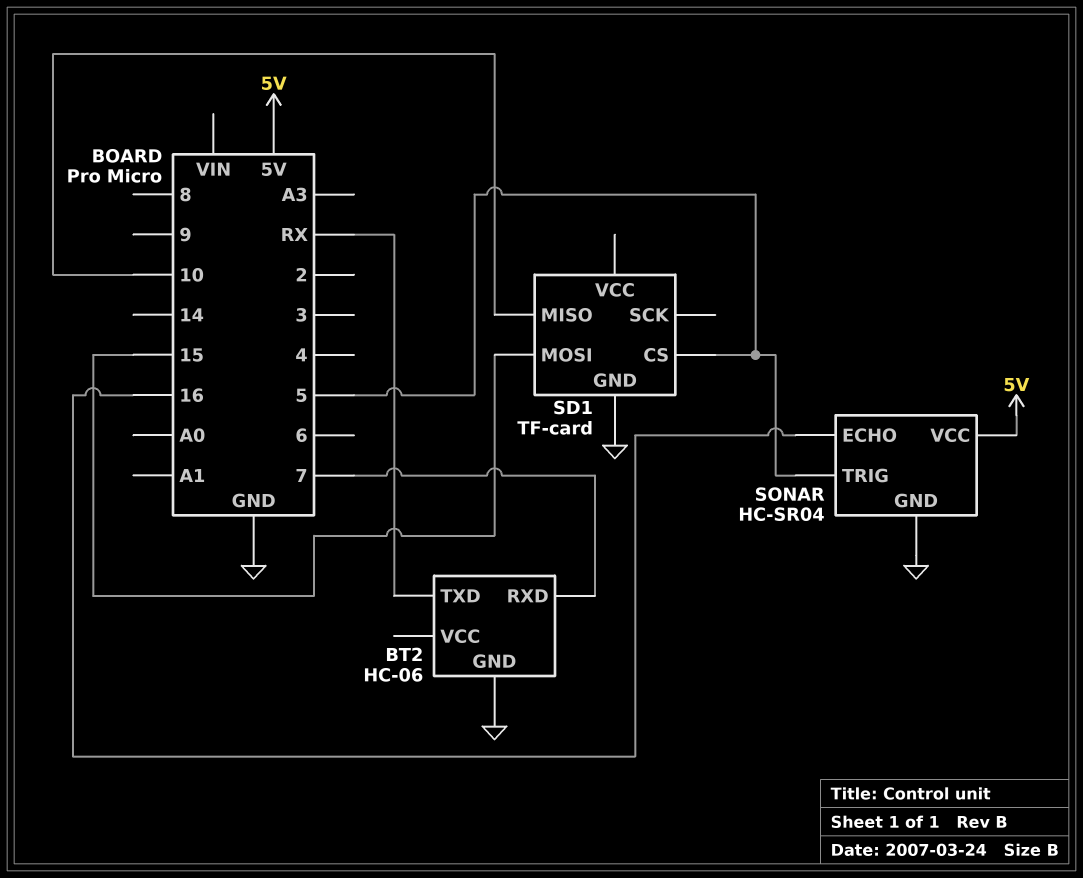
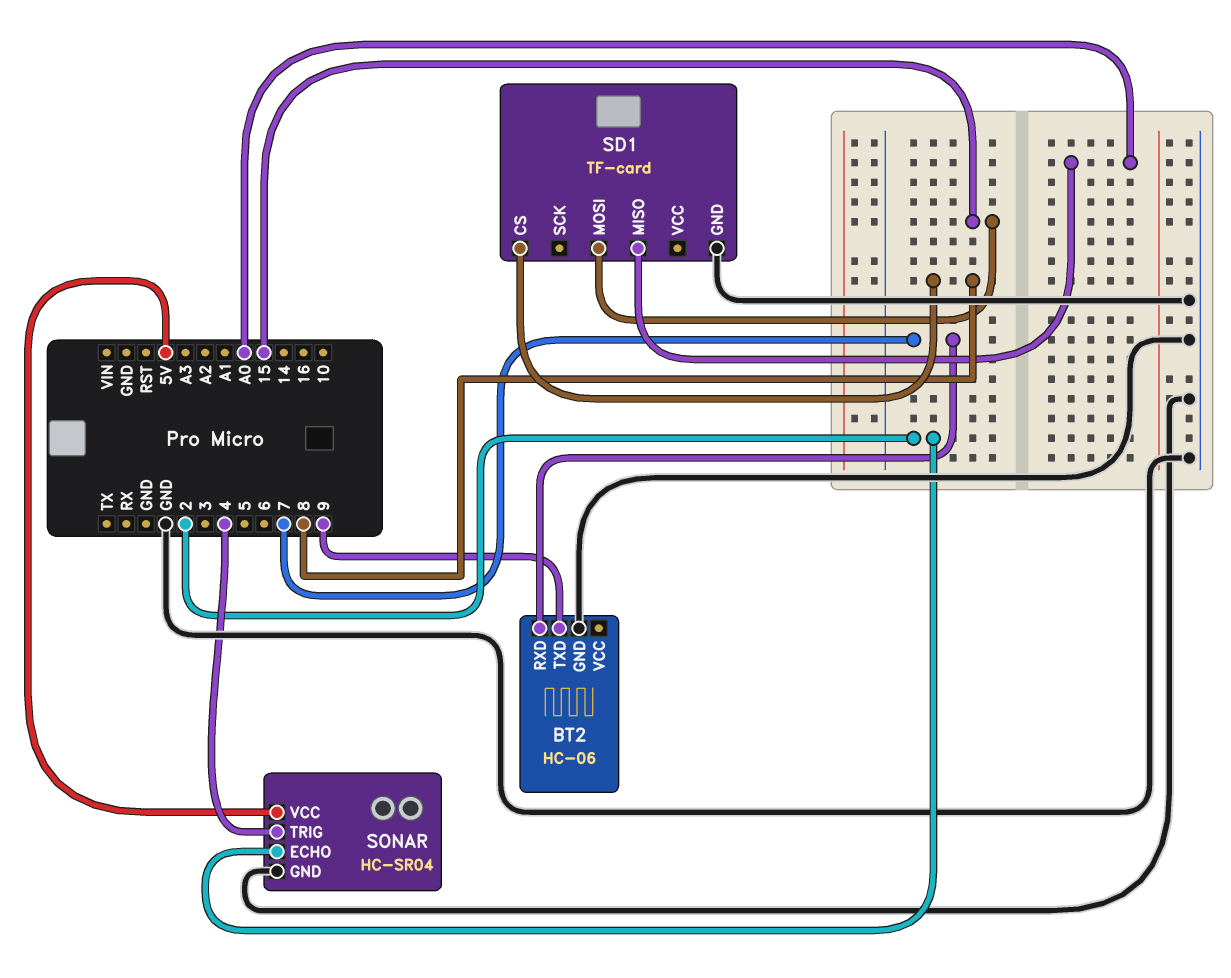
BT2 pin TXD: RX -> 9
SD1 pin CS: 5 -> 8
SD1 pin MISO: 10 -> A0
SONAR pin ECHO: 16 -> 2
SONAR pin TRIG: 5 -> 4

